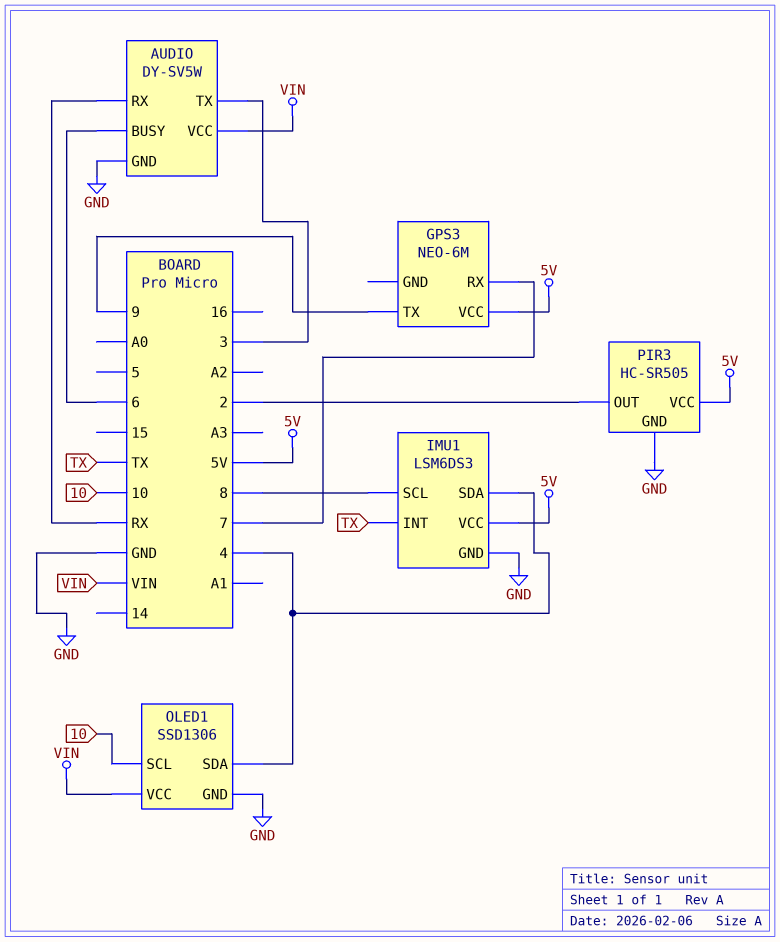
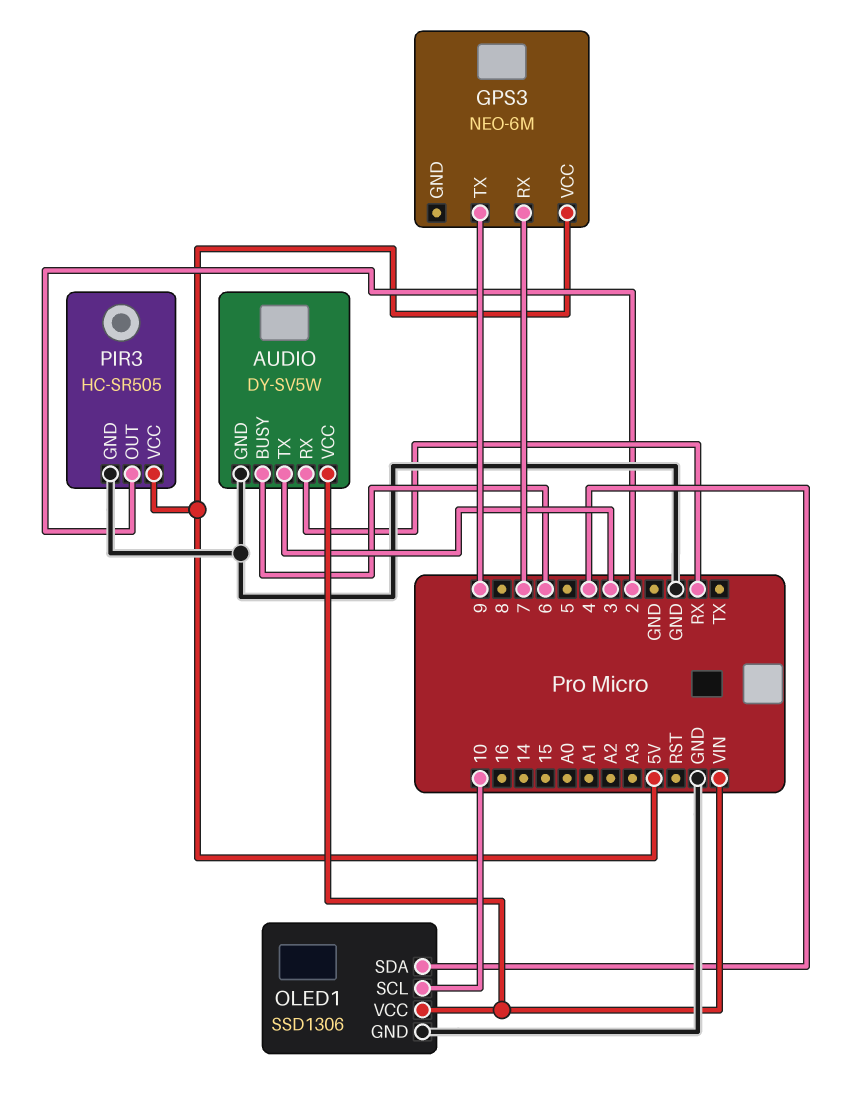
IMU1: LSM6DS3 -> none
IMU1 pin GND: GND -> none
IMU1 pin INT: TX -> none
IMU1 pin SCL: 8 -> none
IMU1 pin SDA: 4 -> none
IMU1 pin VCC: 5V -> none

